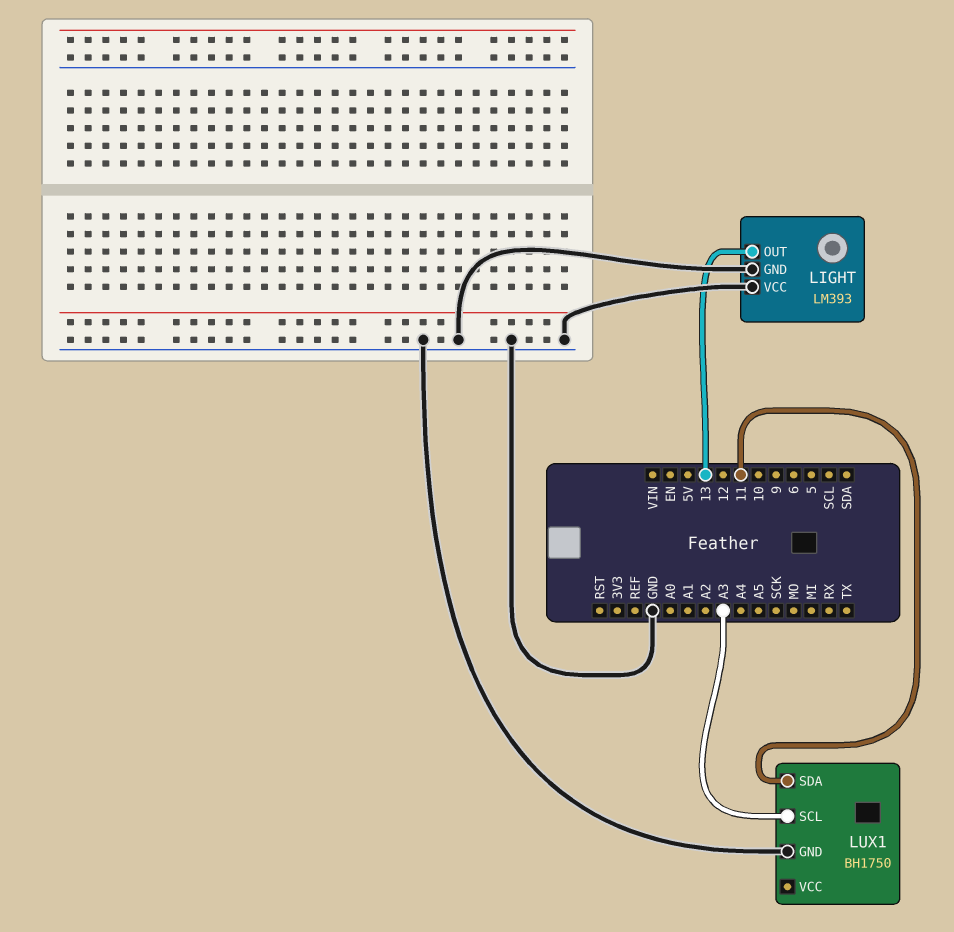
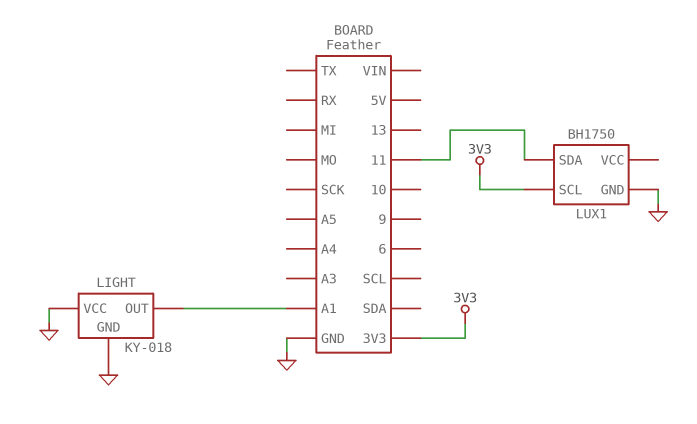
LIGHT: LM393 -> KY-018
LIGHT pin OUT: 13 -> A1
LUX1 pin SCL: A3 -> 3V3

